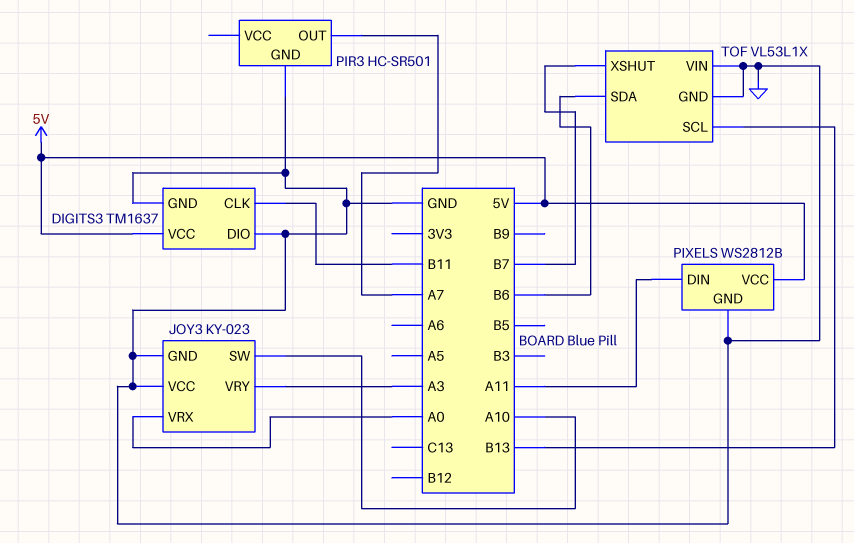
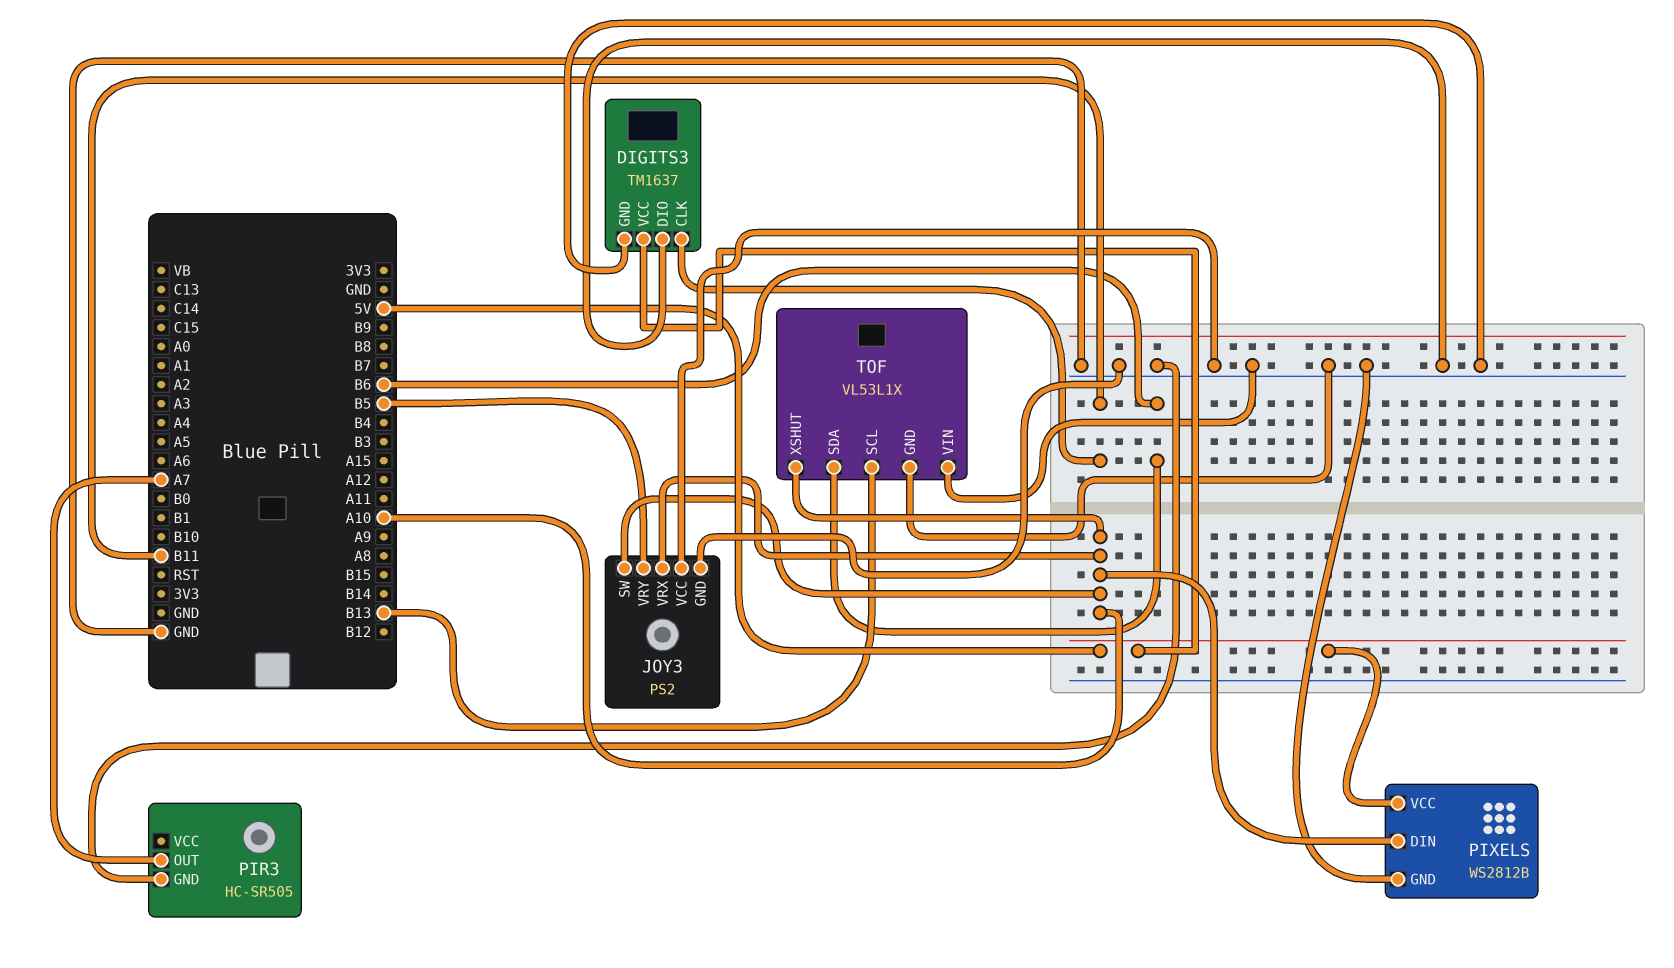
JOY3: KY-023 -> PS2
JOY3 pin VRX: A0 -> A10
JOY3 pin VRY: A3 -> B5
PIR3: HC-SR501 -> HC-SR505
PIXELS pin DIN: A11 -> A10
TOF pin XSHUT: B7 -> A10

